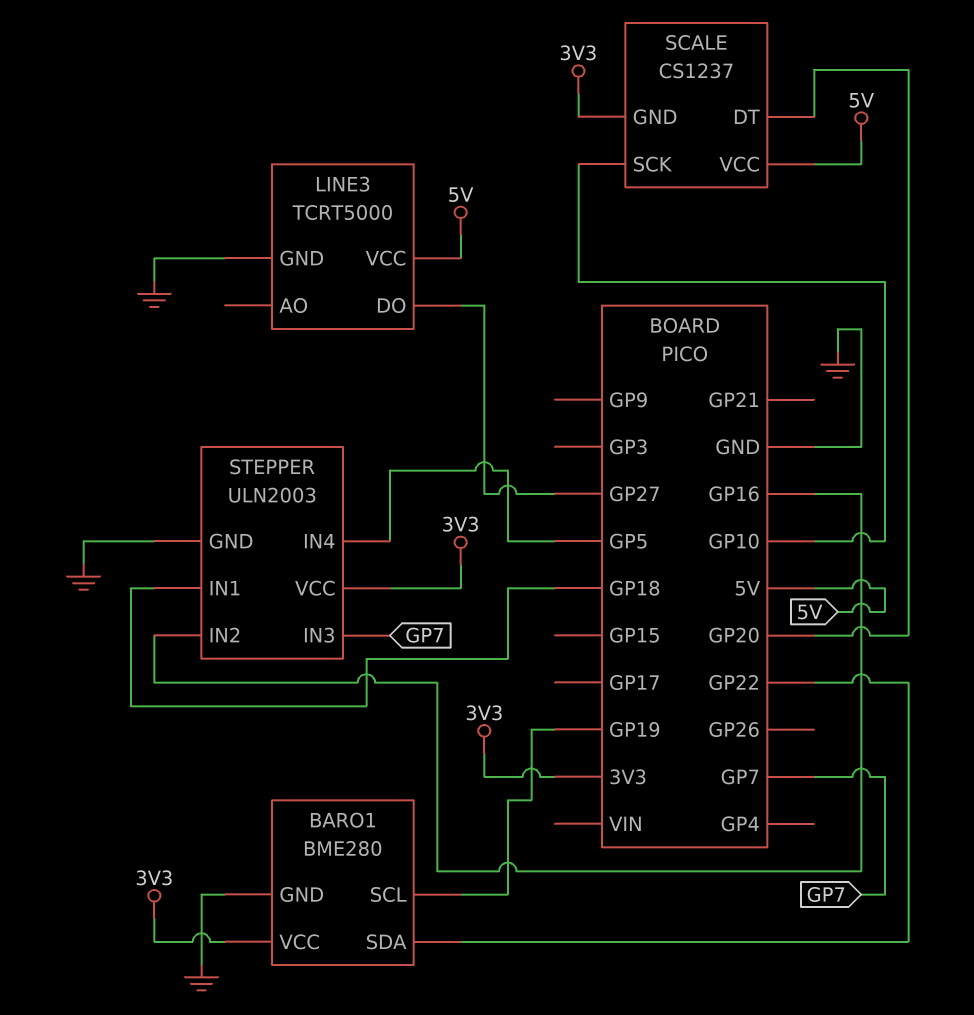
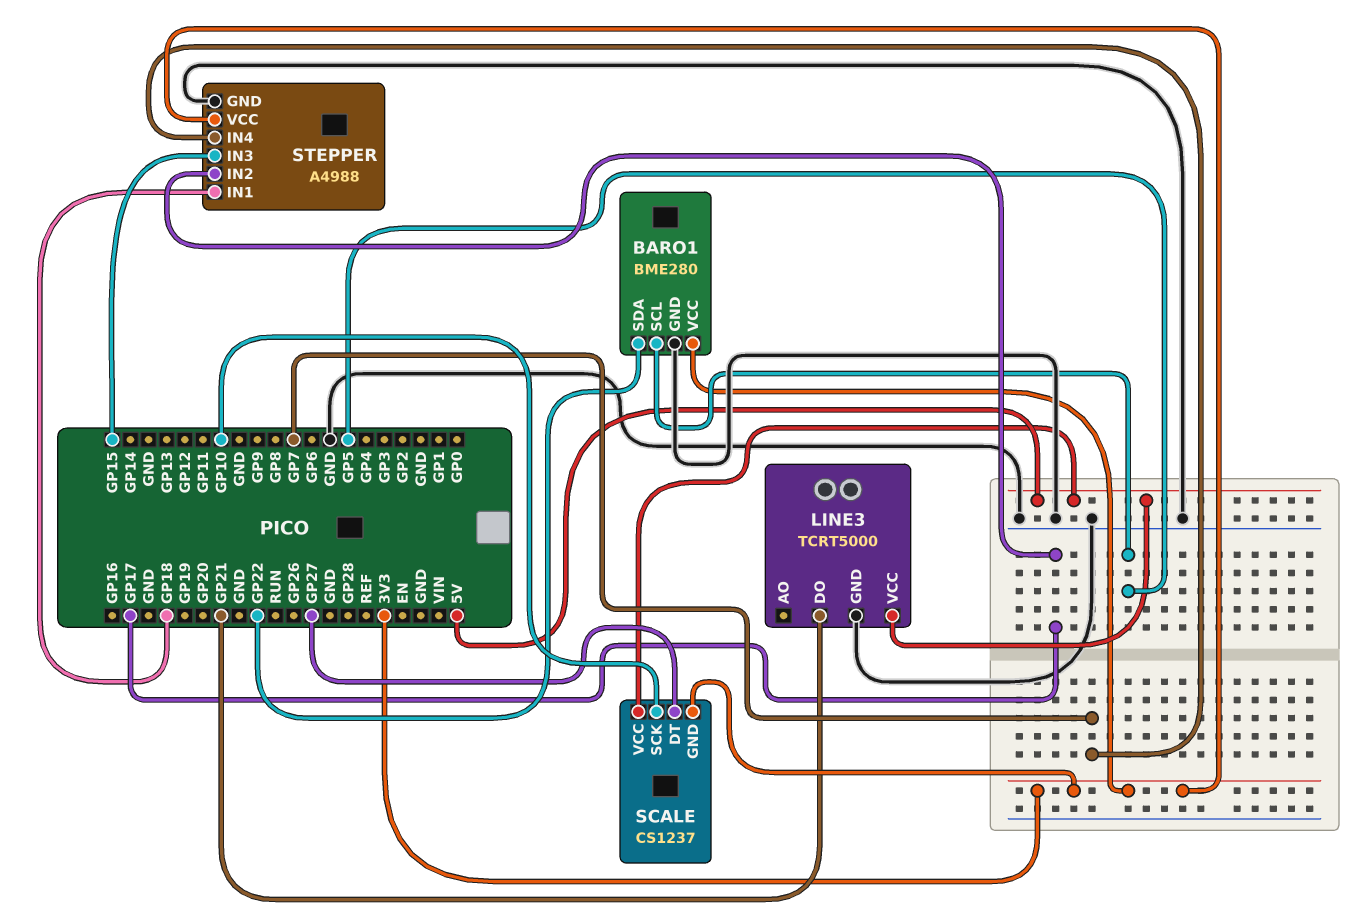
BARO1 pin SCL: GP19 -> GP5
LINE3 pin DO: GP27 -> GP21
SCALE pin DT: GP20 -> GP27
STEPPER: ULN2003 -> A4988
STEPPER pin IN2: GP16 -> GP17
STEPPER pin IN3: GP7 -> GP15
STEPPER pin IN4: GP5 -> GP7

